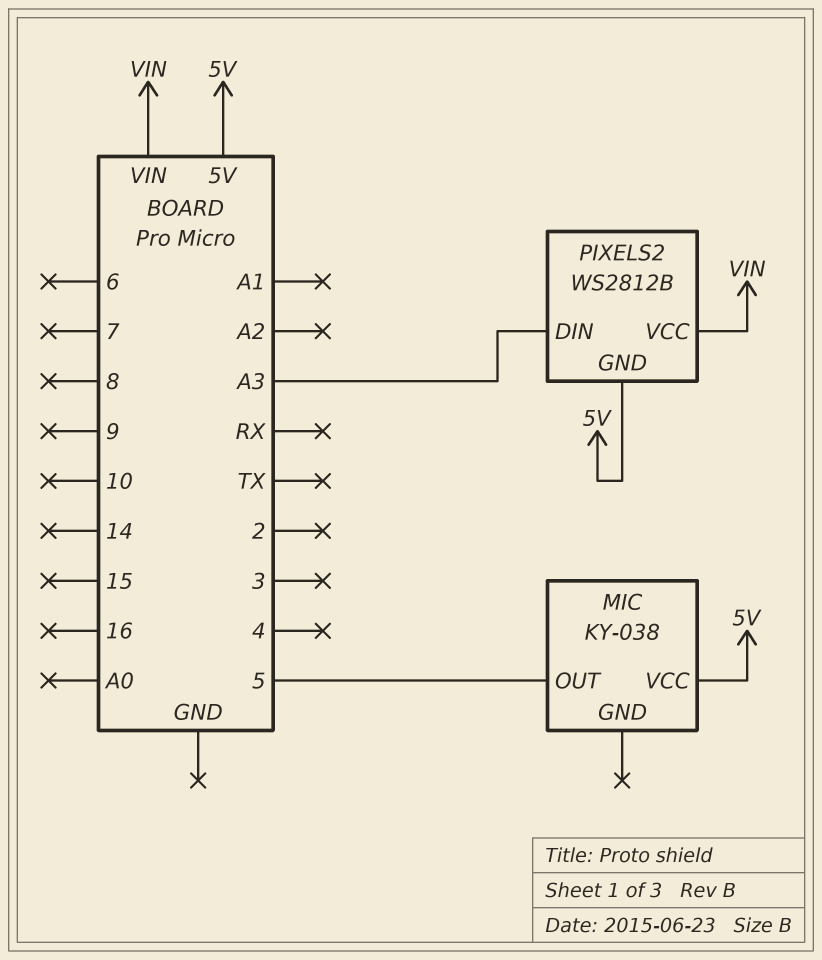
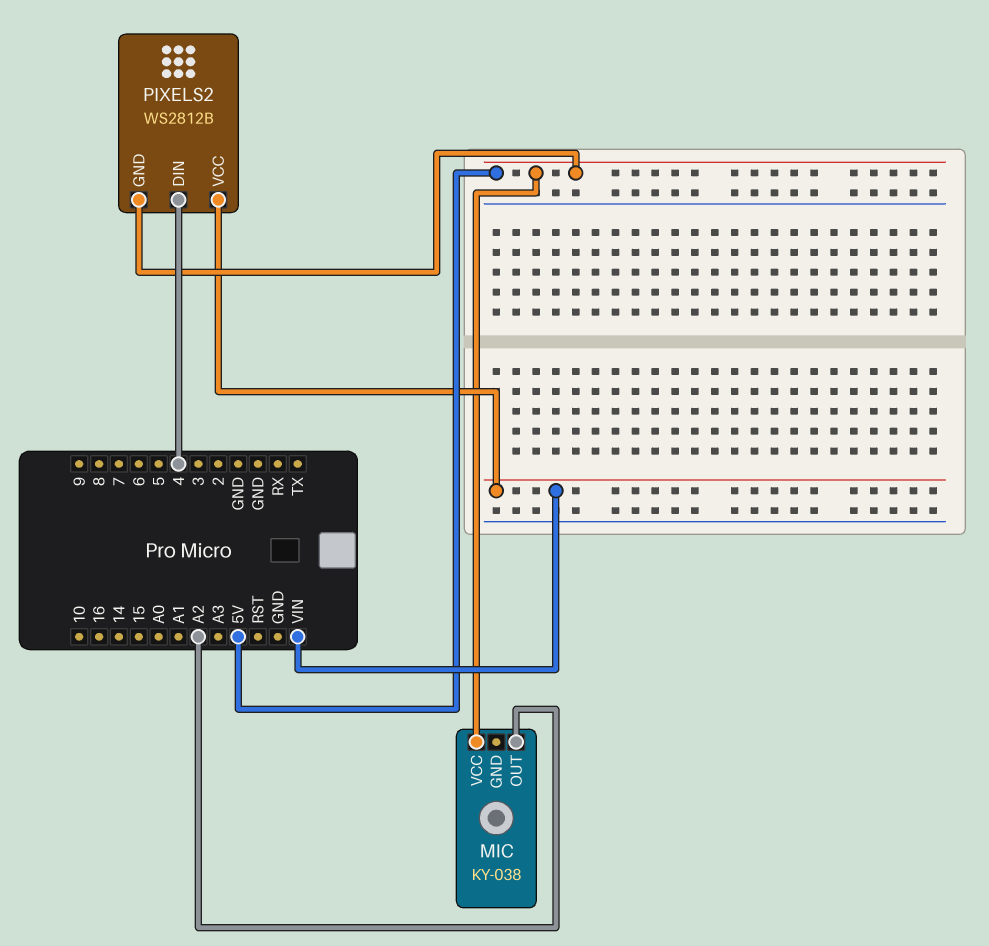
MIC pin OUT: 5 -> A2
PIXELS2 pin DIN: A3 -> 4

